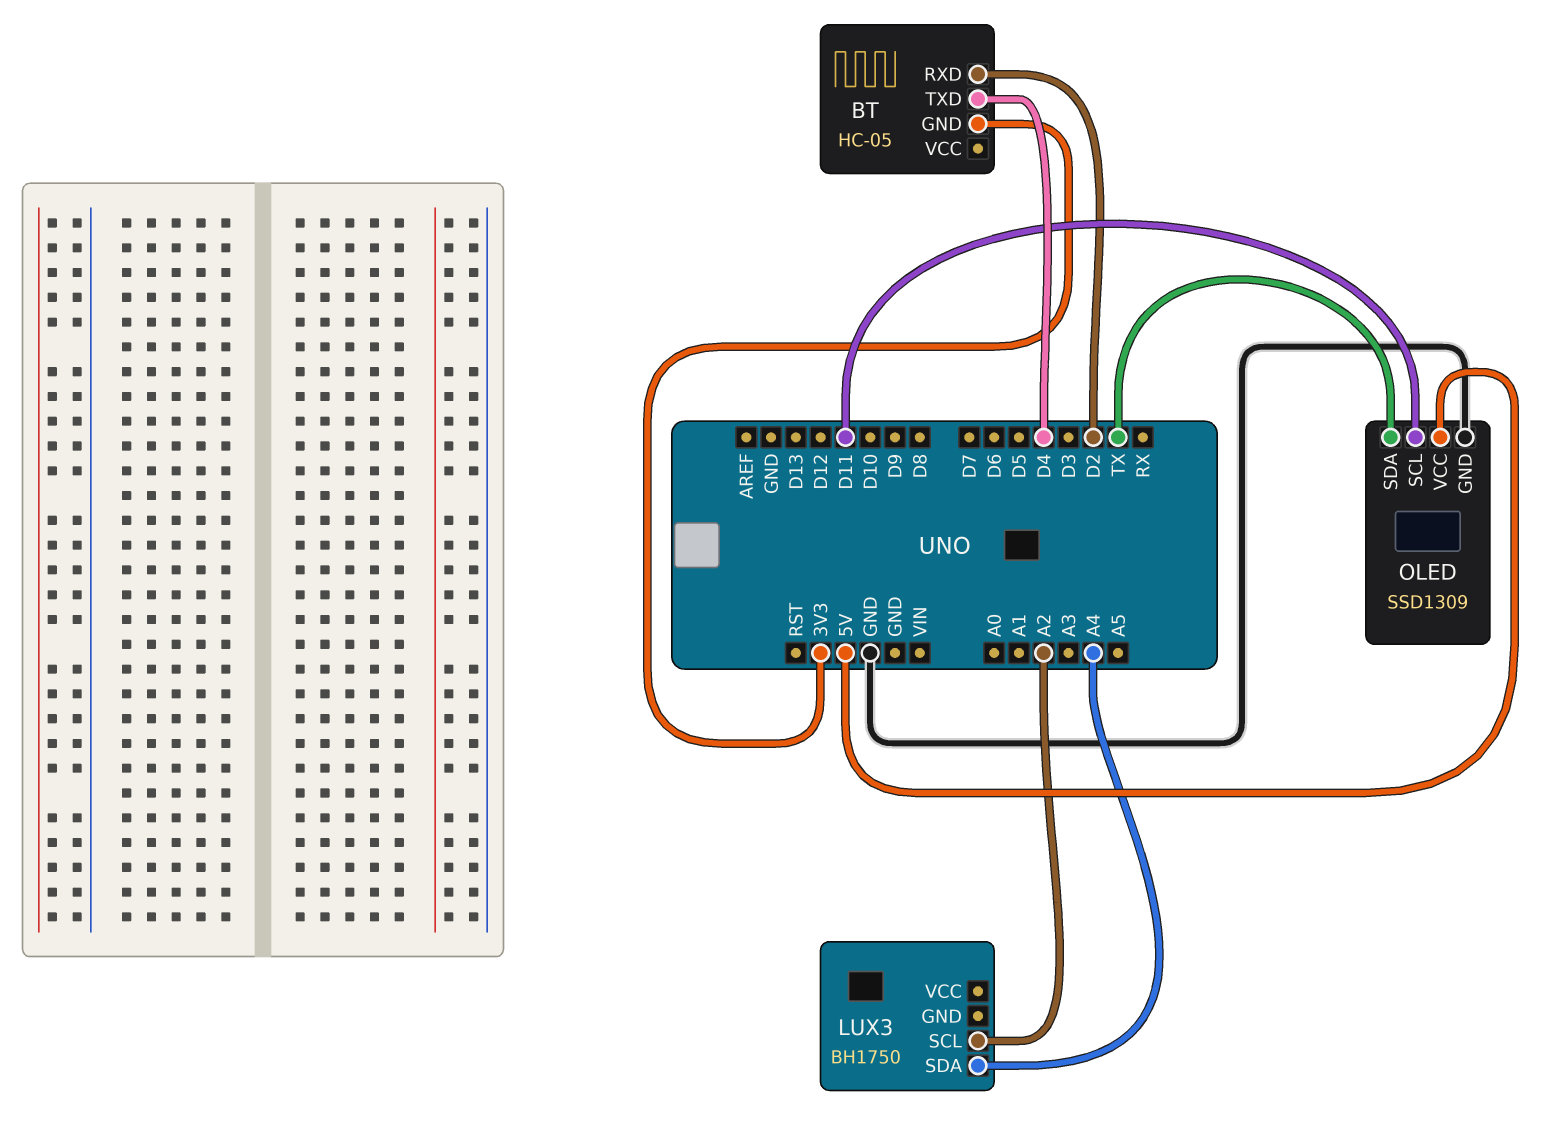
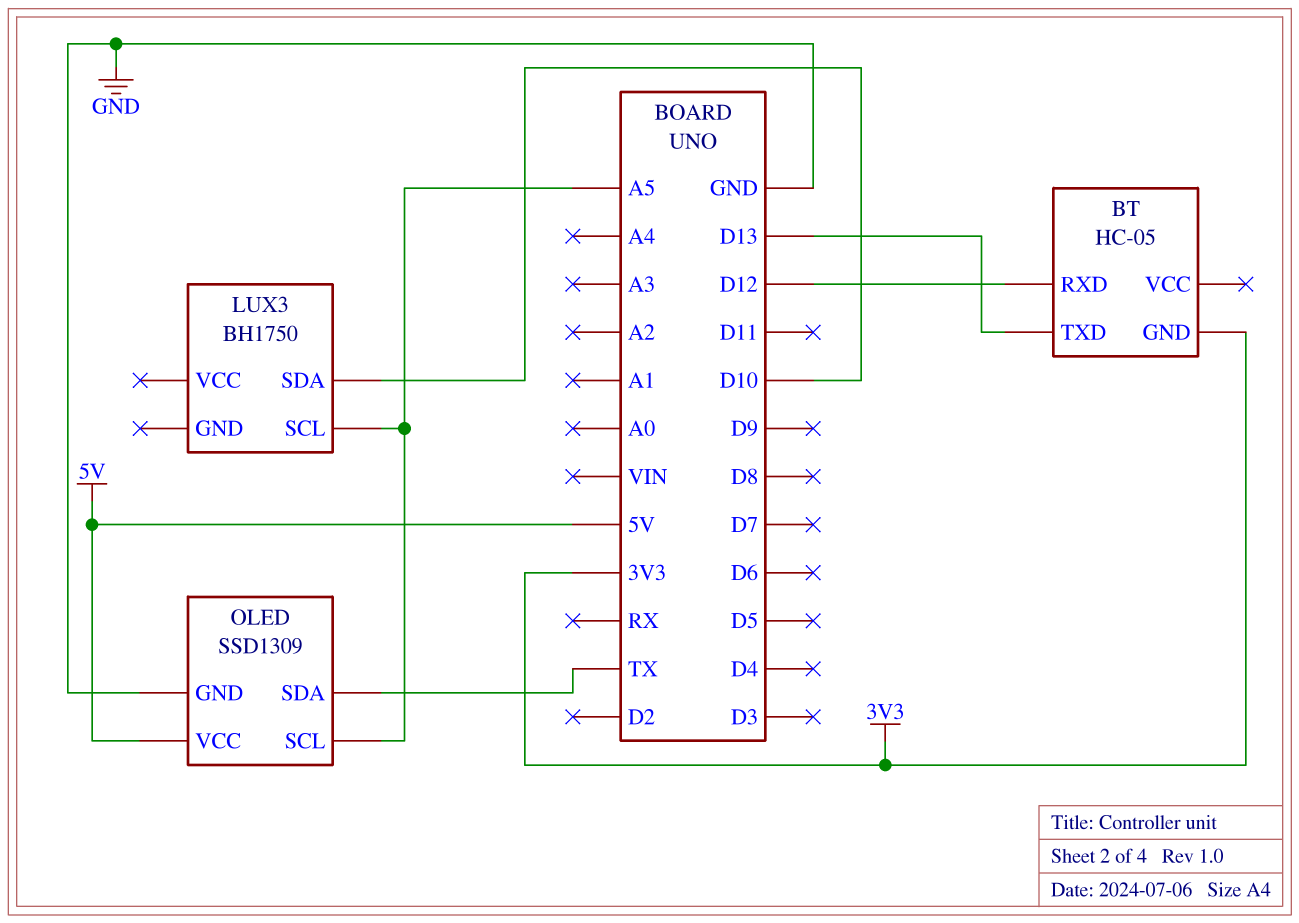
BT pin RXD: D2 -> D12
BT pin TXD: D4 -> D13
LUX3 pin SCL: A2 -> A5
LUX3 pin SDA: A4 -> D10
OLED pin SCL: D11 -> A5

